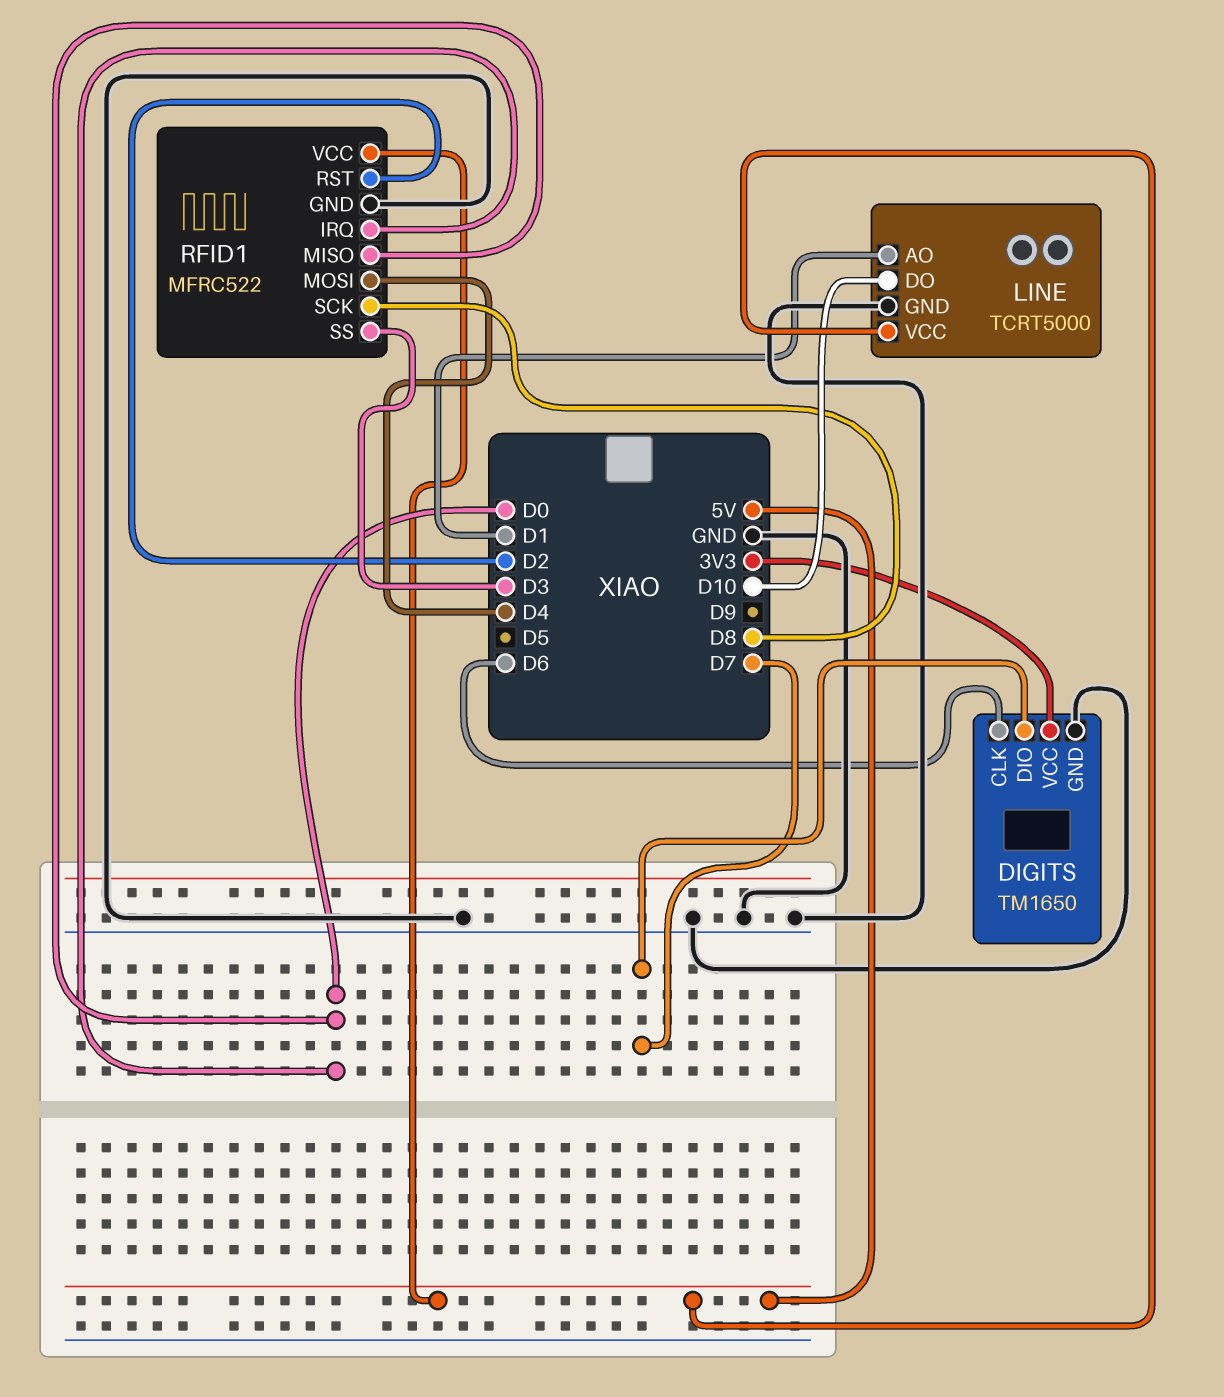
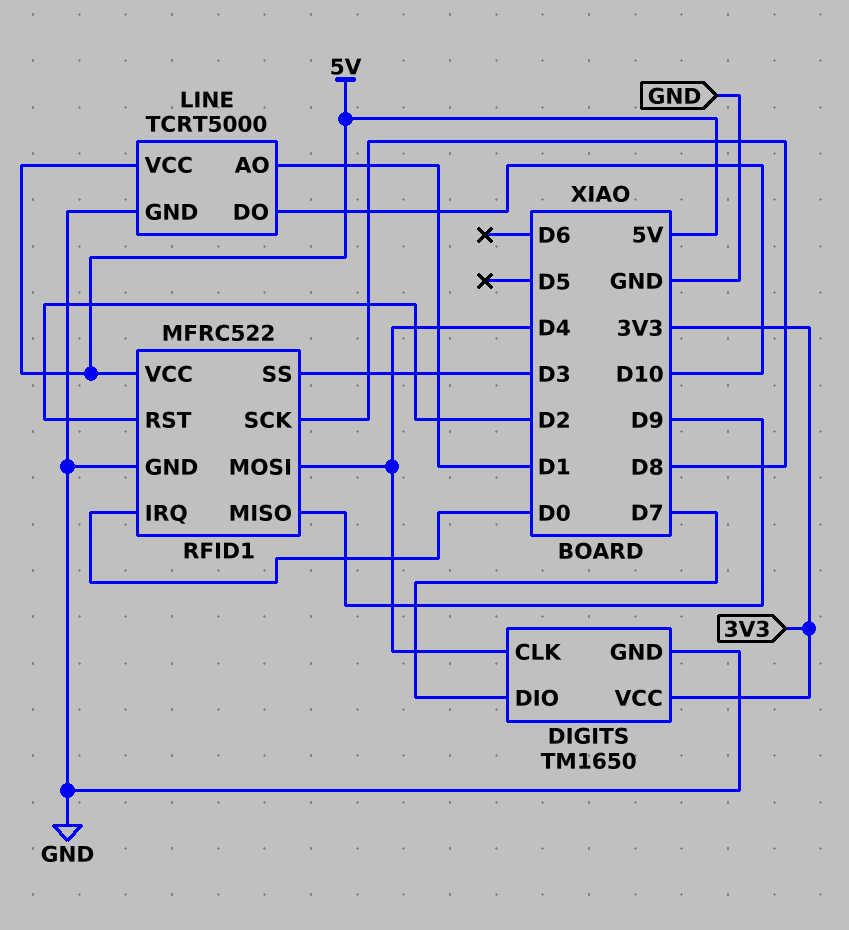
DIGITS pin CLK: D6 -> D4
RFID1 pin MISO: D0 -> D9

